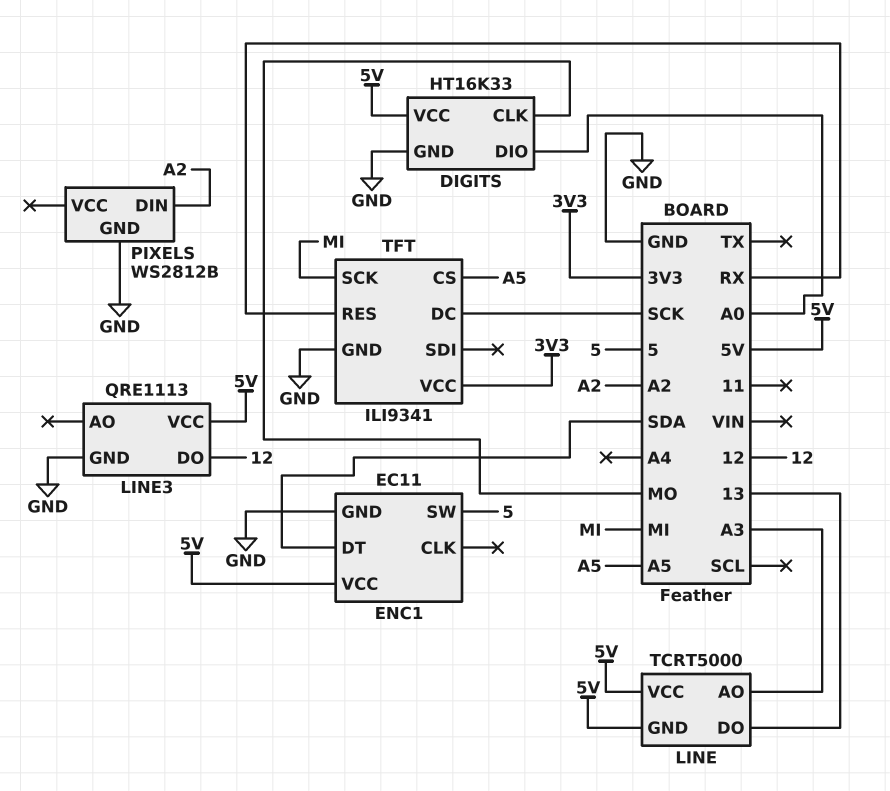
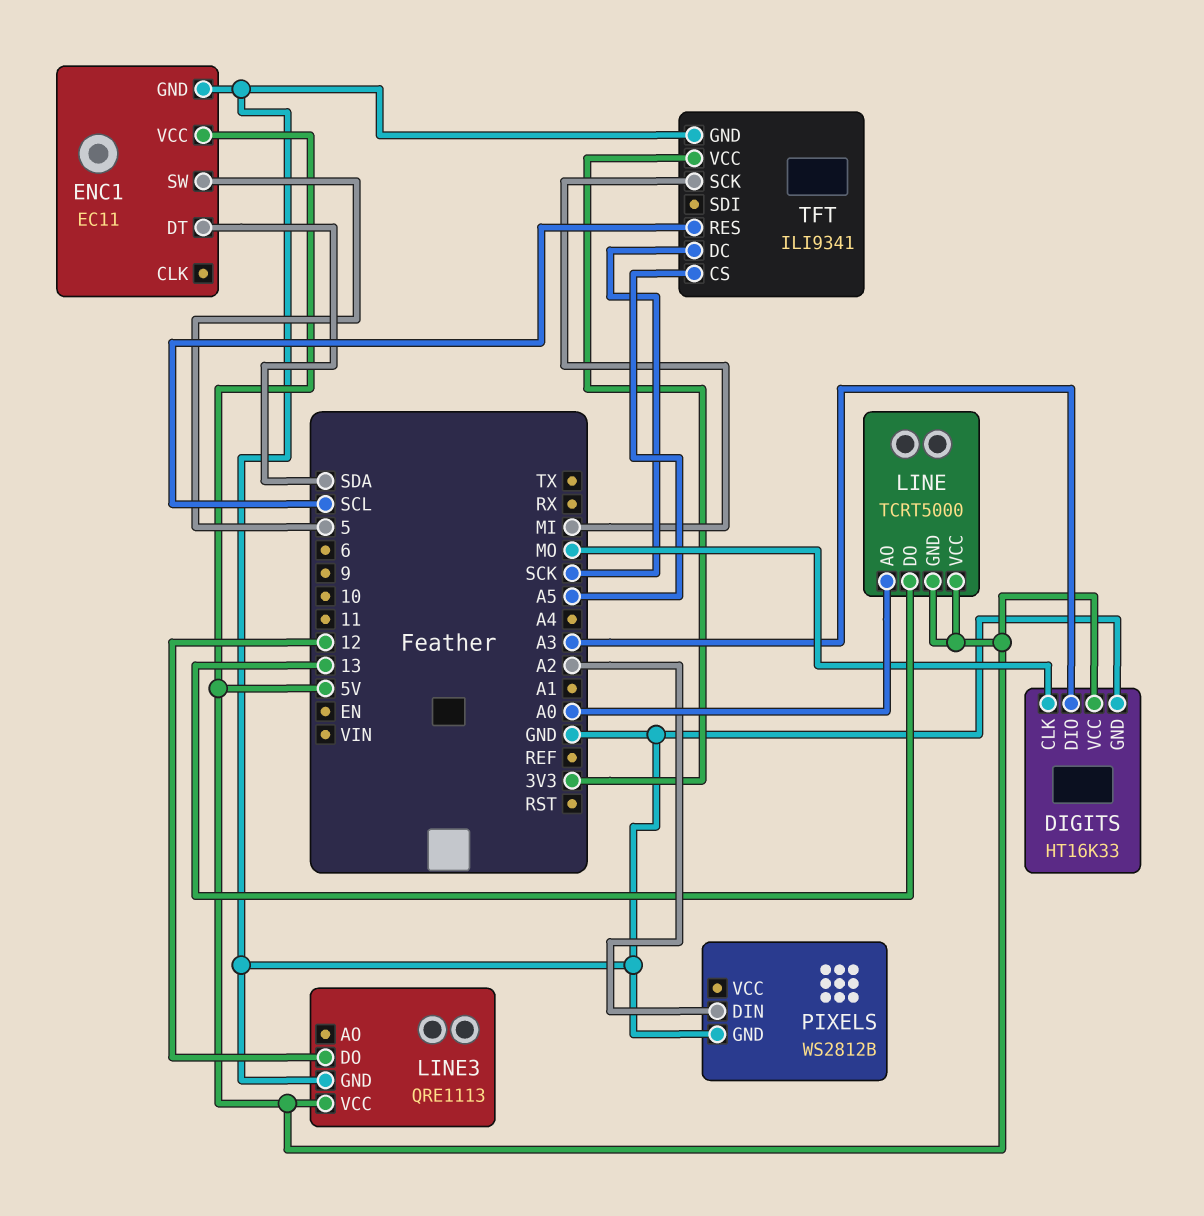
DIGITS pin DIO: A0 -> A3
LINE pin AO: A3 -> A0
TFT pin RES: RX -> SCL

